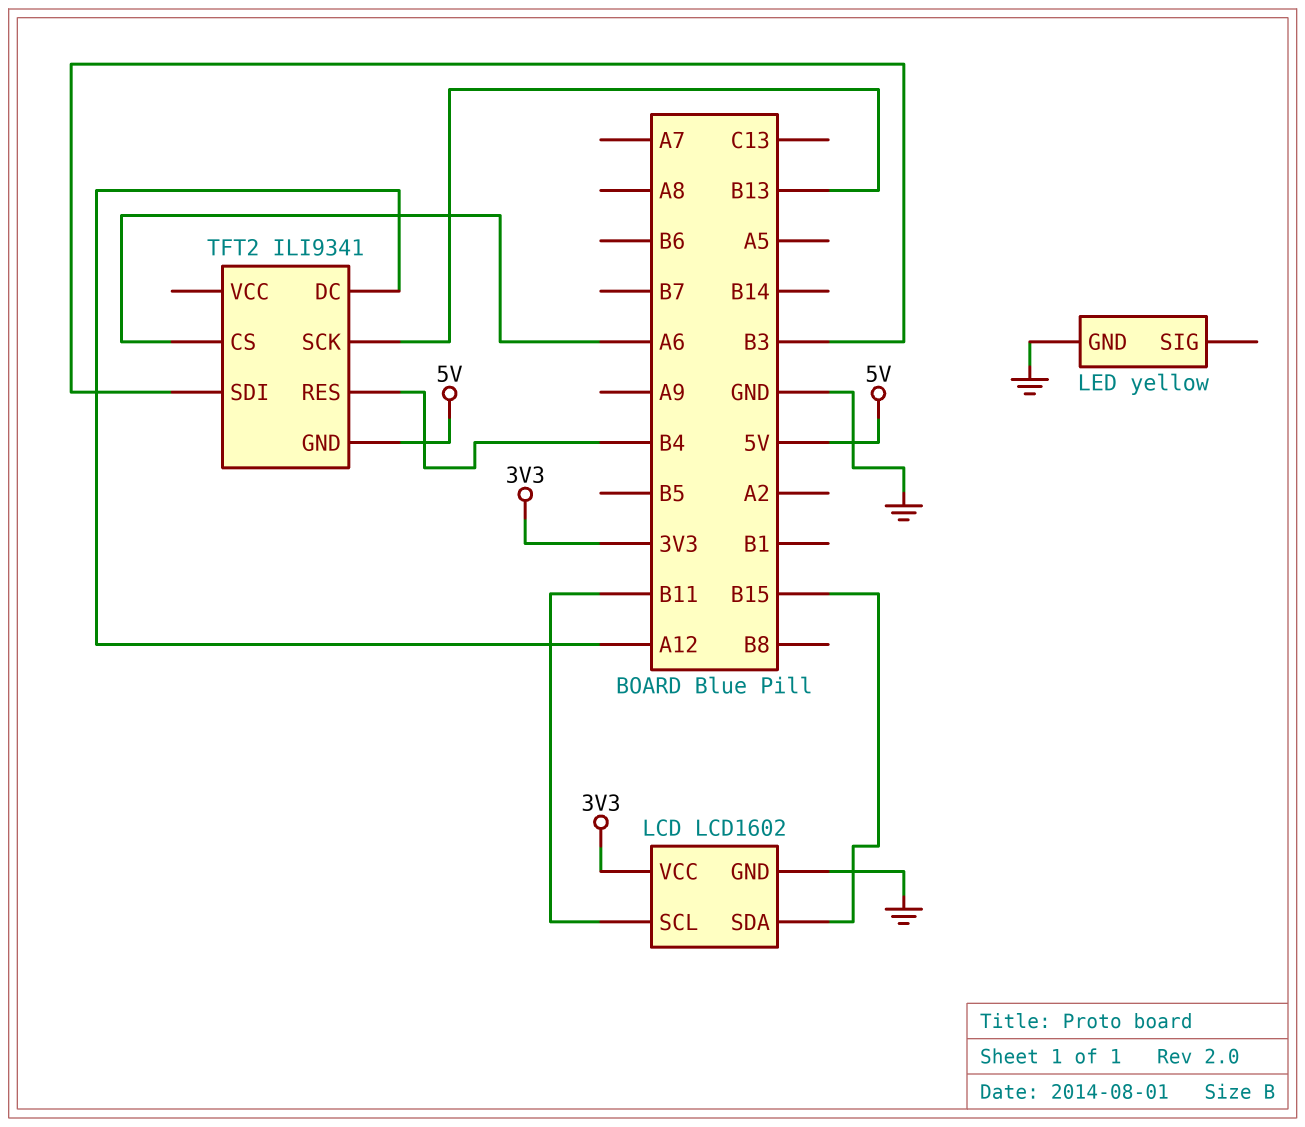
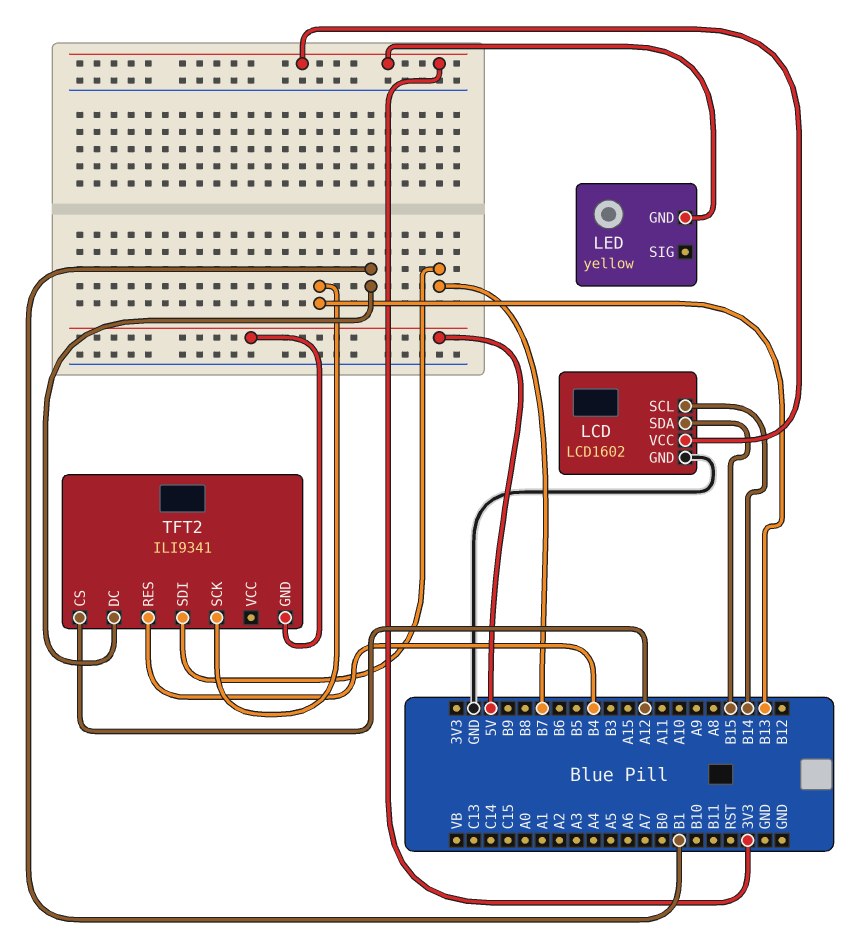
LCD pin SCL: B11 -> B14
LED pin GND: GND -> 3V3
TFT2 pin CS: A6 -> A12
TFT2 pin DC: A12 -> B1
TFT2 pin SDI: B3 -> B7

